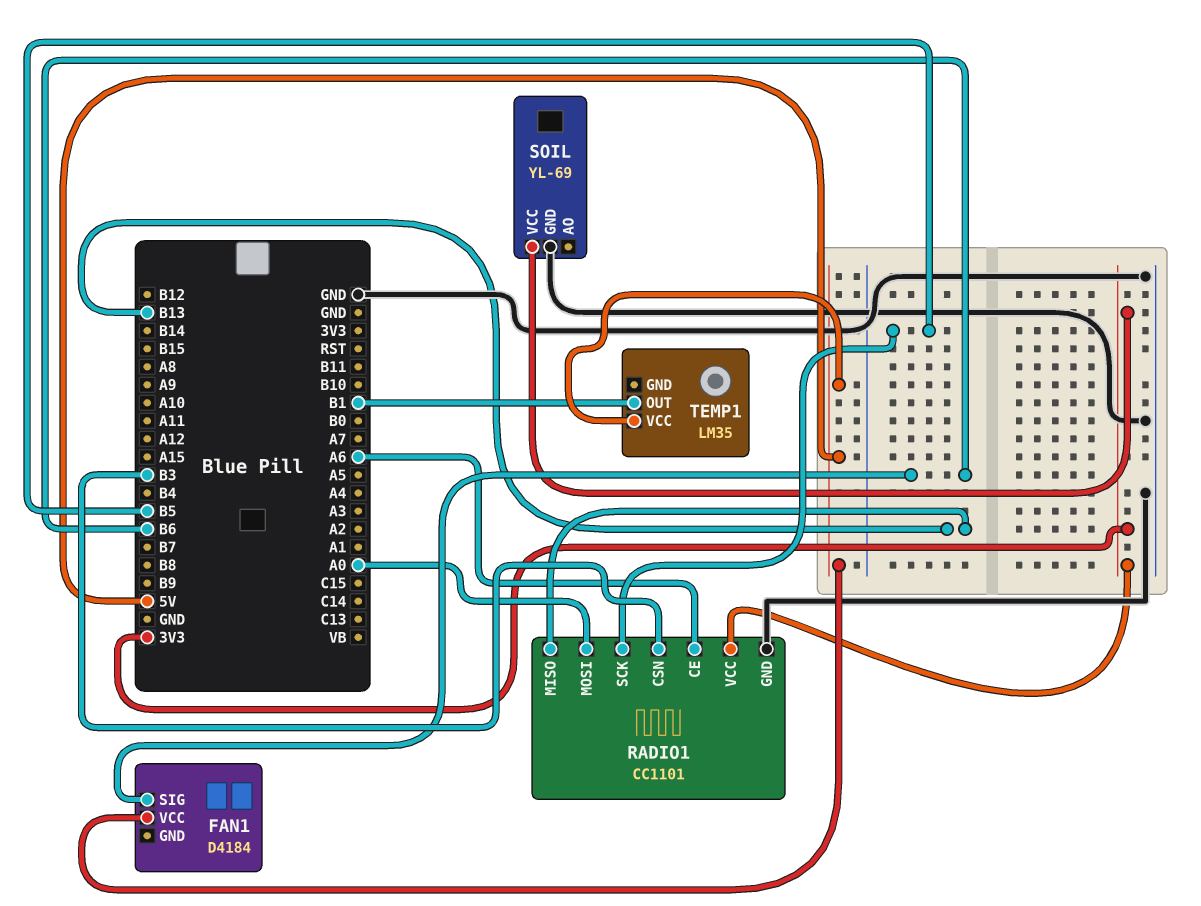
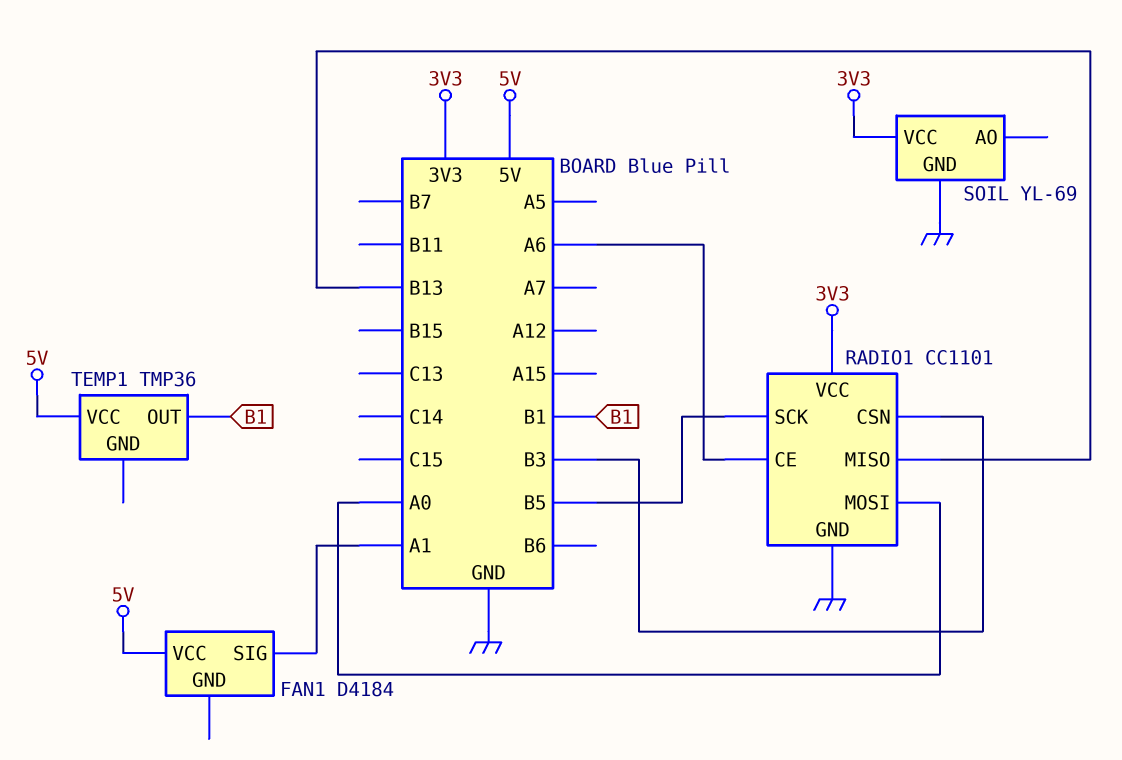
FAN1 pin SIG: B6 -> A1
TEMP1: LM35 -> TMP36

